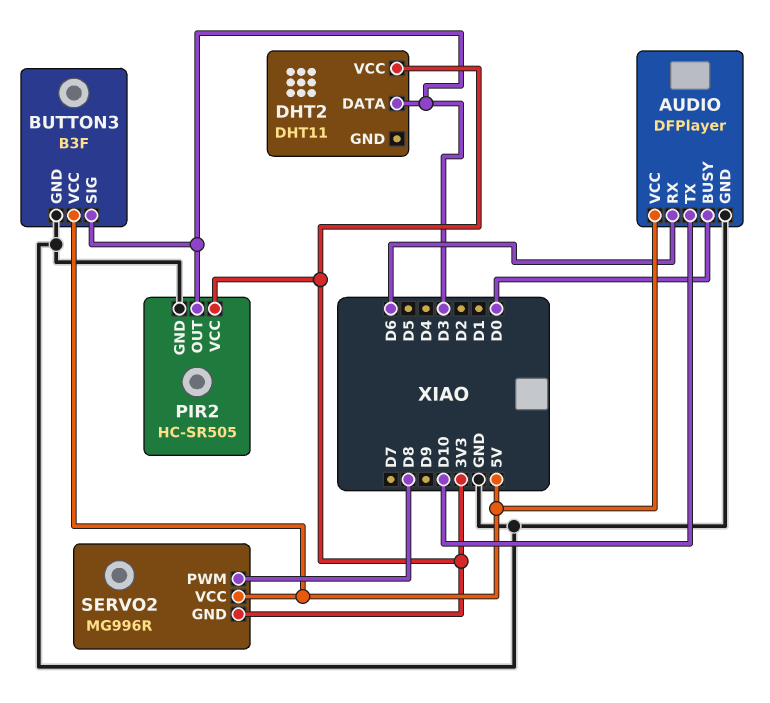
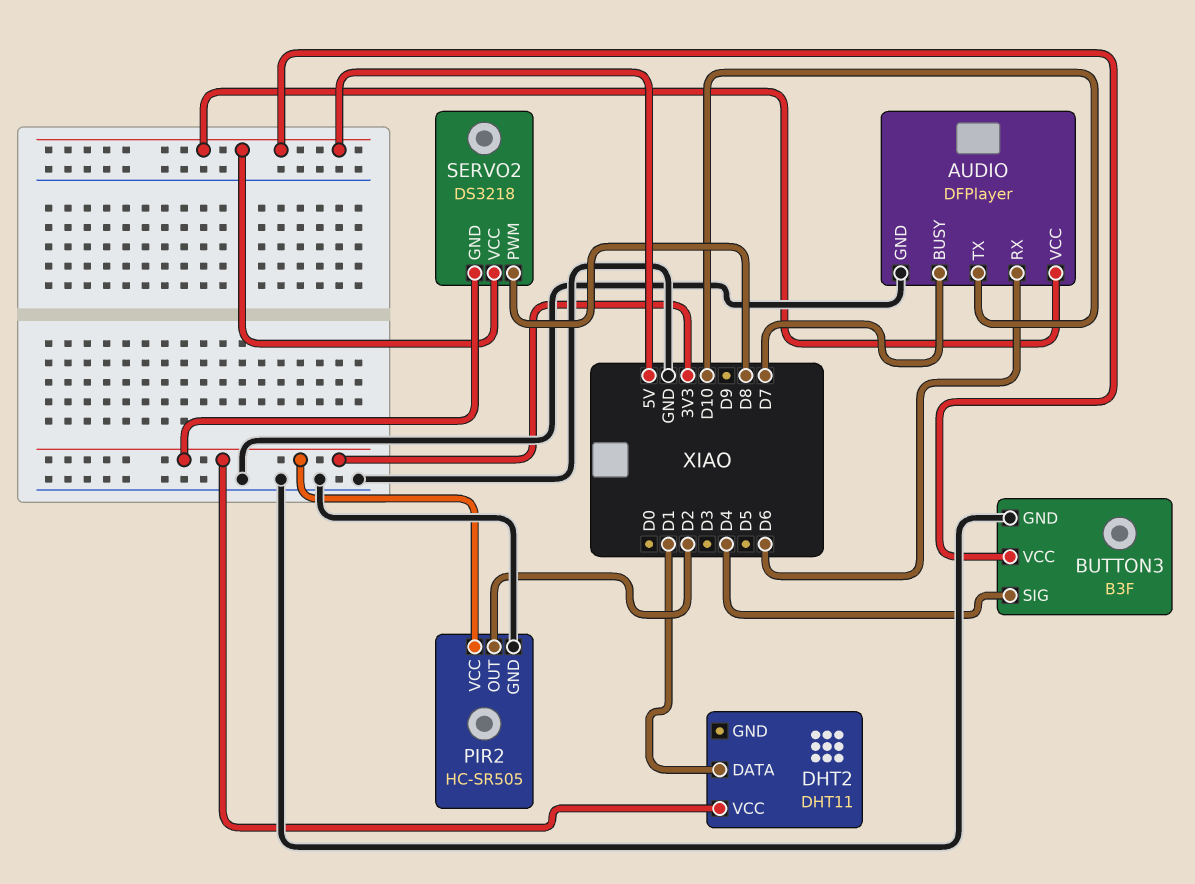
AUDIO pin BUSY: D0 -> D7
BUTTON3 pin SIG: D3 -> D4
DHT2 pin DATA: D3 -> D1
PIR2 pin OUT: D3 -> D2
SERVO2: MG996R -> DS3218

